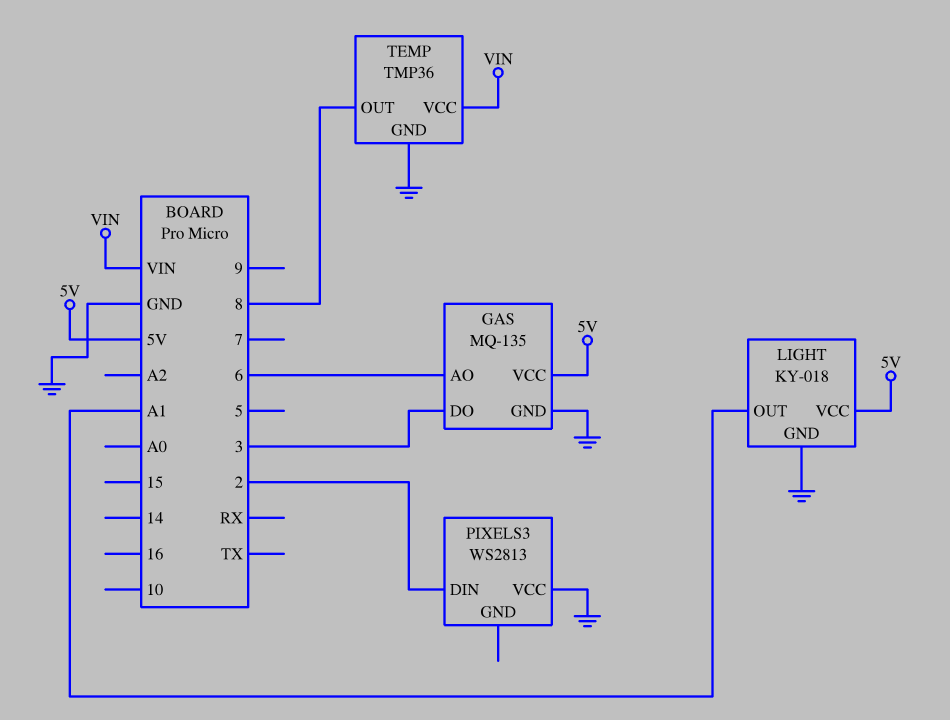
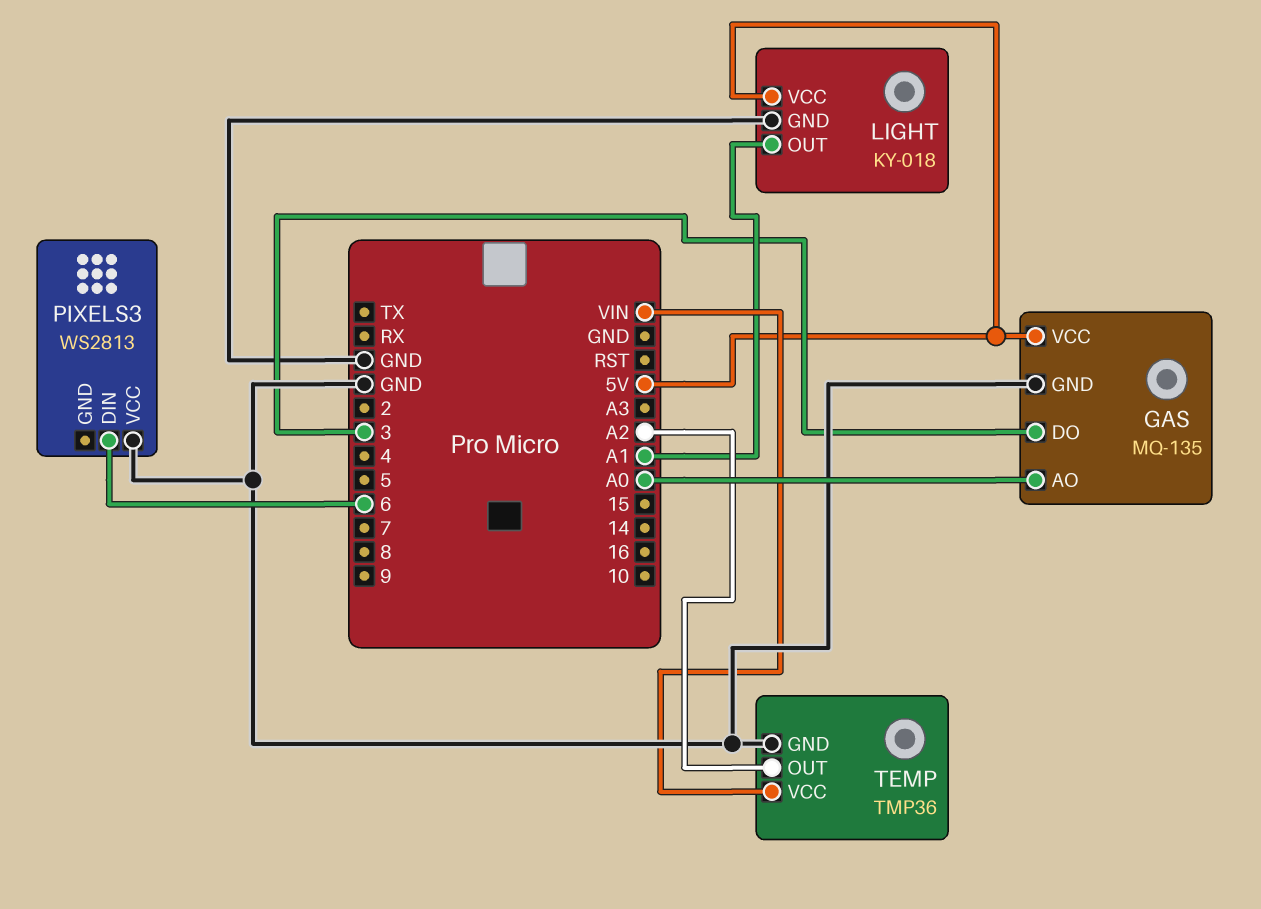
GAS pin AO: 6 -> A0
PIXELS3 pin DIN: 2 -> 6
TEMP pin OUT: 8 -> A2

